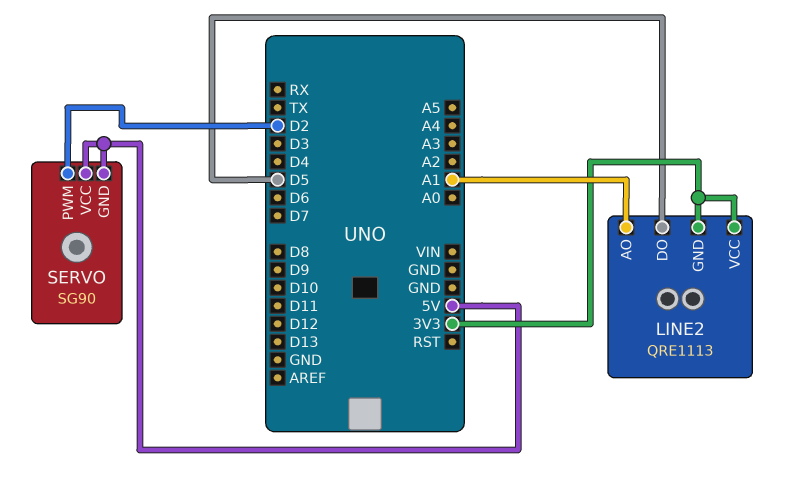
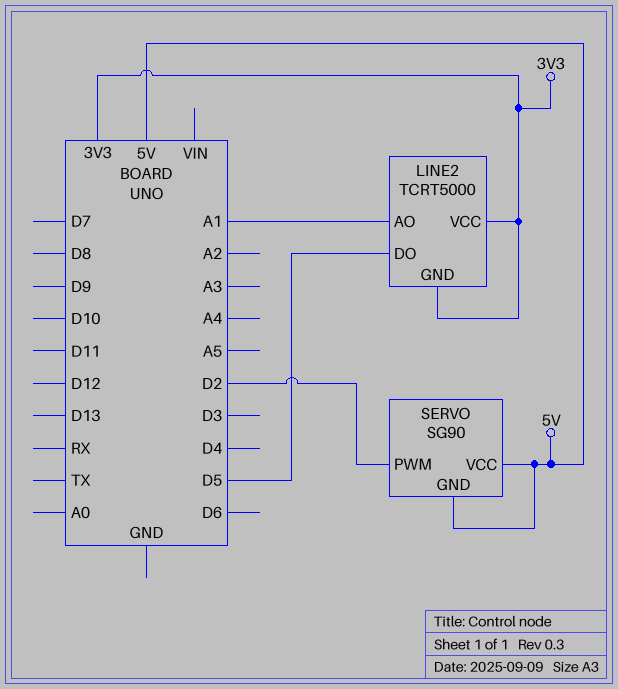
LINE2: QRE1113 -> TCRT5000

